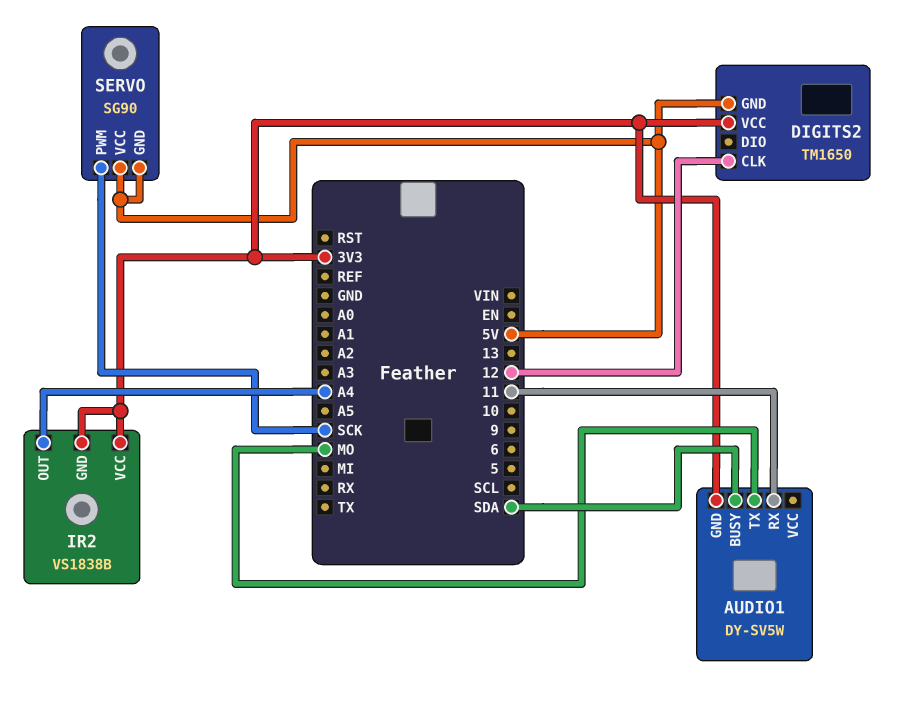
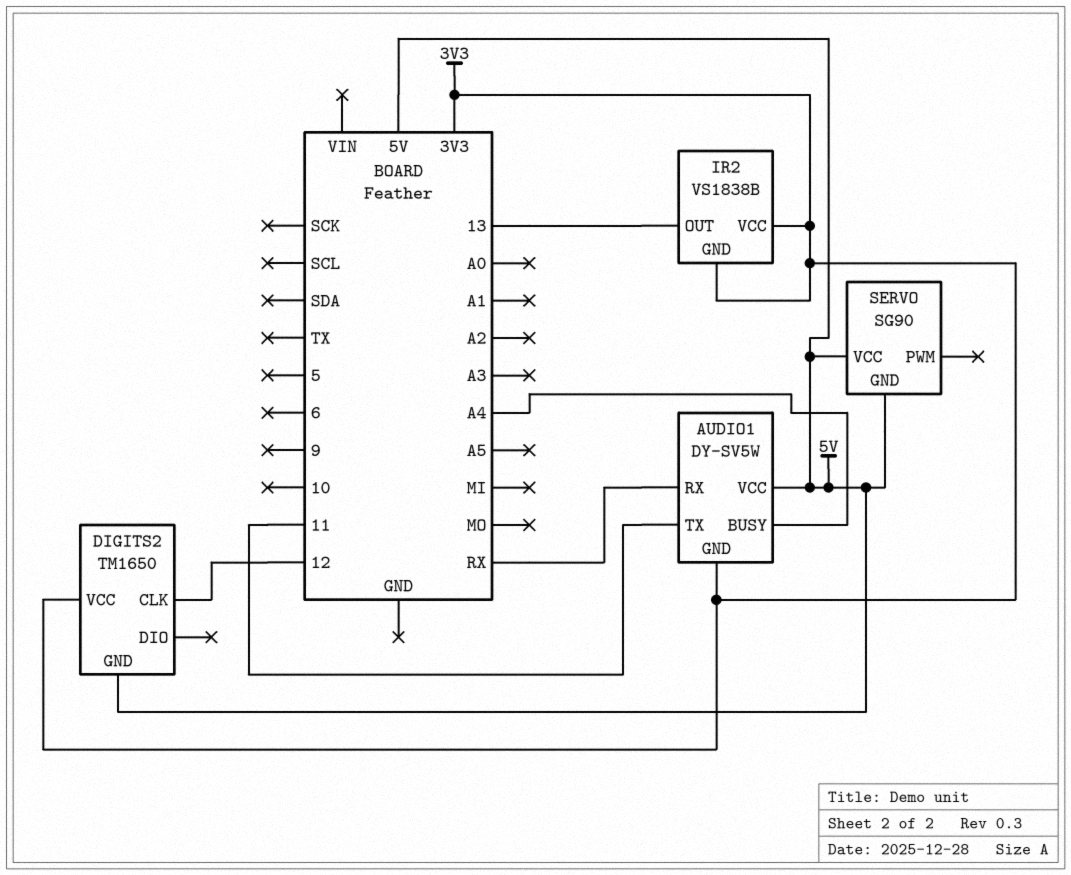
AUDIO1 pin BUSY: SDA -> A4
AUDIO1 pin RX: 11 -> RX
AUDIO1 pin TX: MO -> 11
AUDIO1 pin VCC: none -> 5V
IR2 pin OUT: A4 -> 13
SERVO pin PWM: SCK -> none

